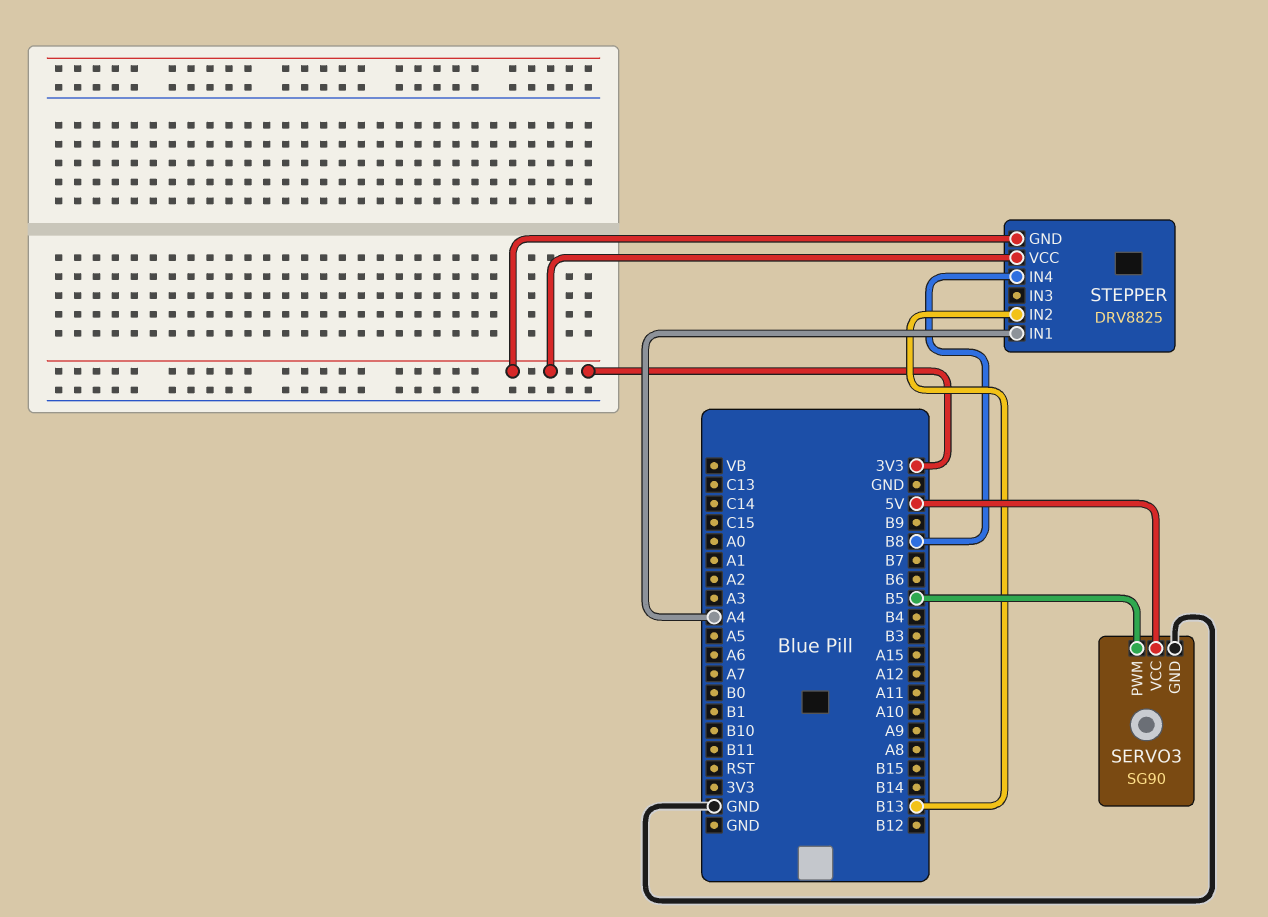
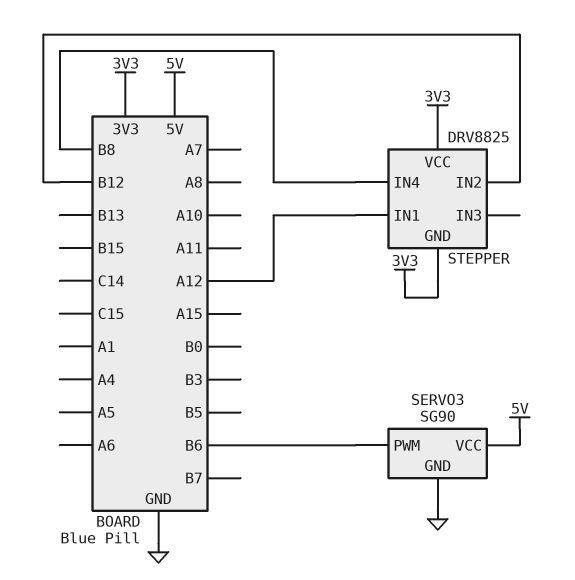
SERVO3 pin PWM: B5 -> B6
STEPPER pin IN1: A4 -> A12
STEPPER pin IN2: B13 -> B12

